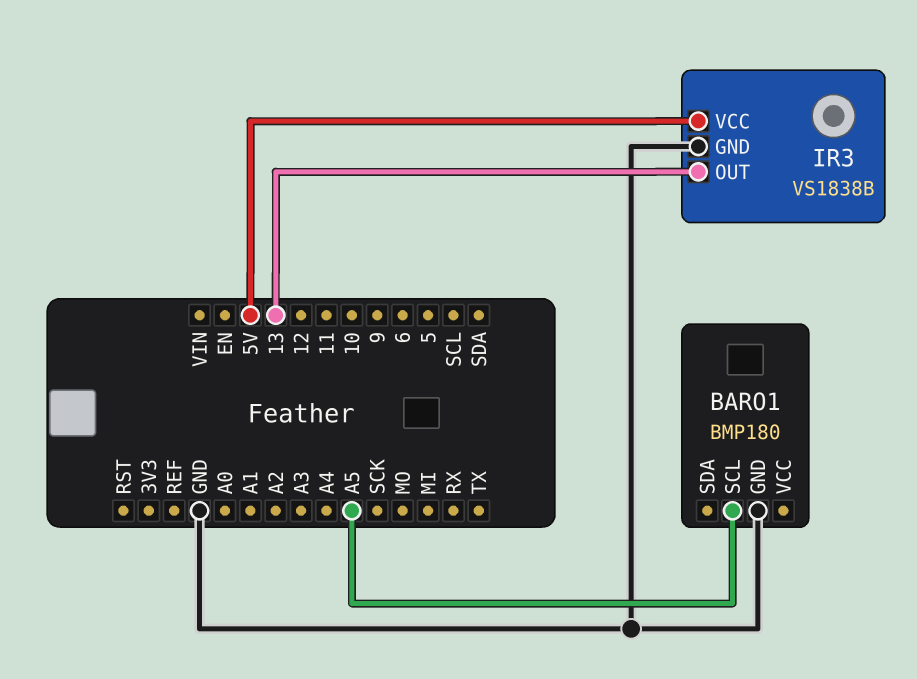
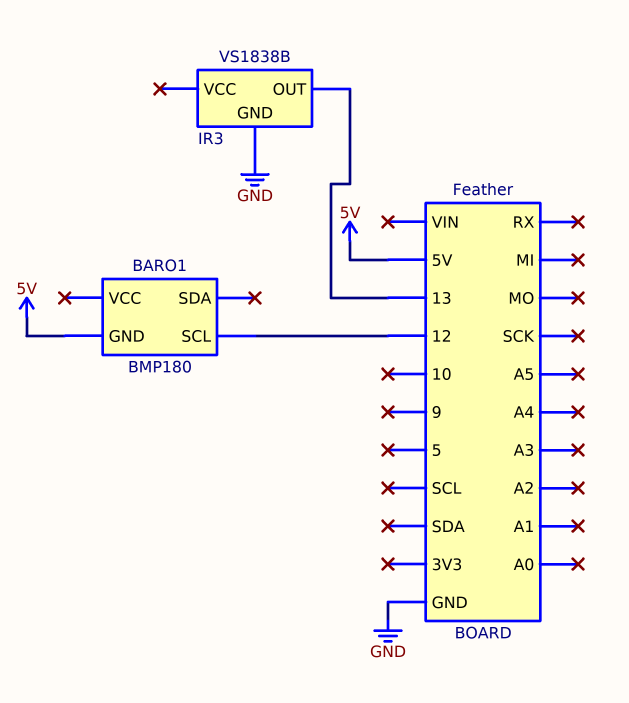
BARO1 pin GND: GND -> 5V
BARO1 pin SCL: A5 -> 12
IR3 pin VCC: 5V -> none

